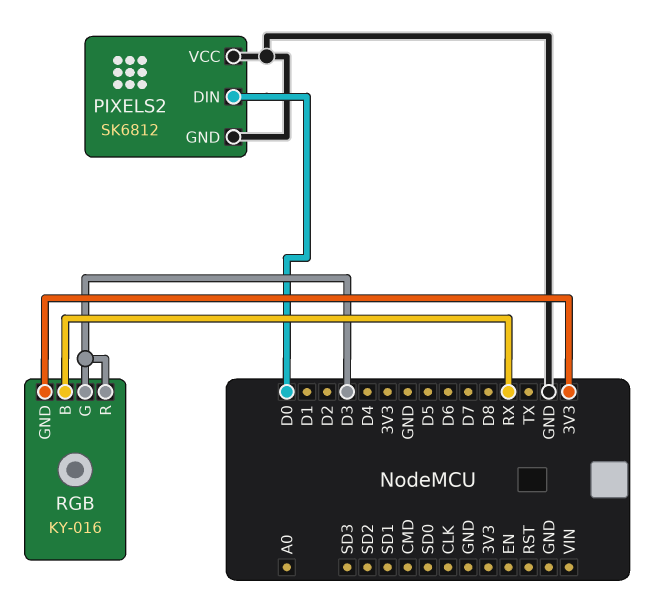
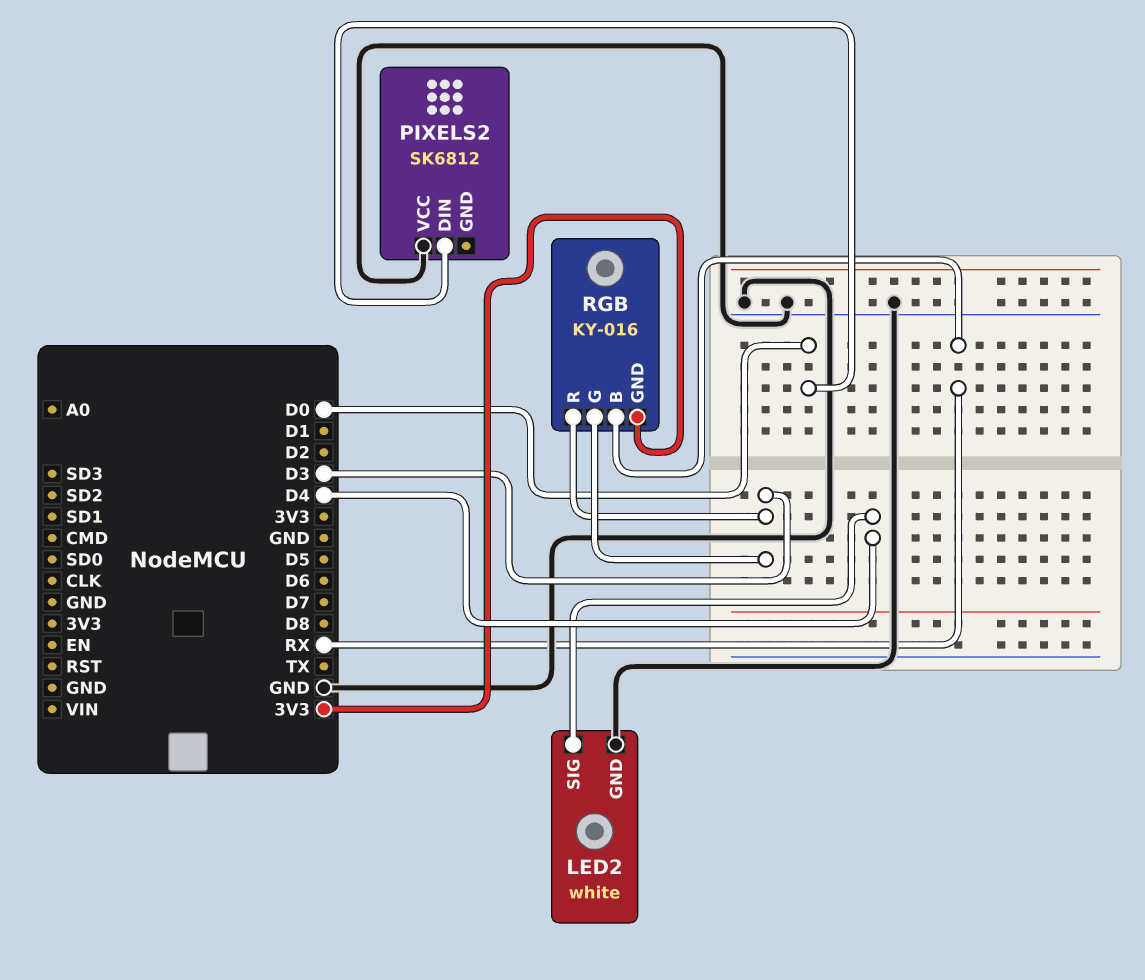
LED2: none -> white
LED2 pin GND: none -> GND
LED2 pin SIG: none -> D4
PIXELS2 pin GND: GND -> none

